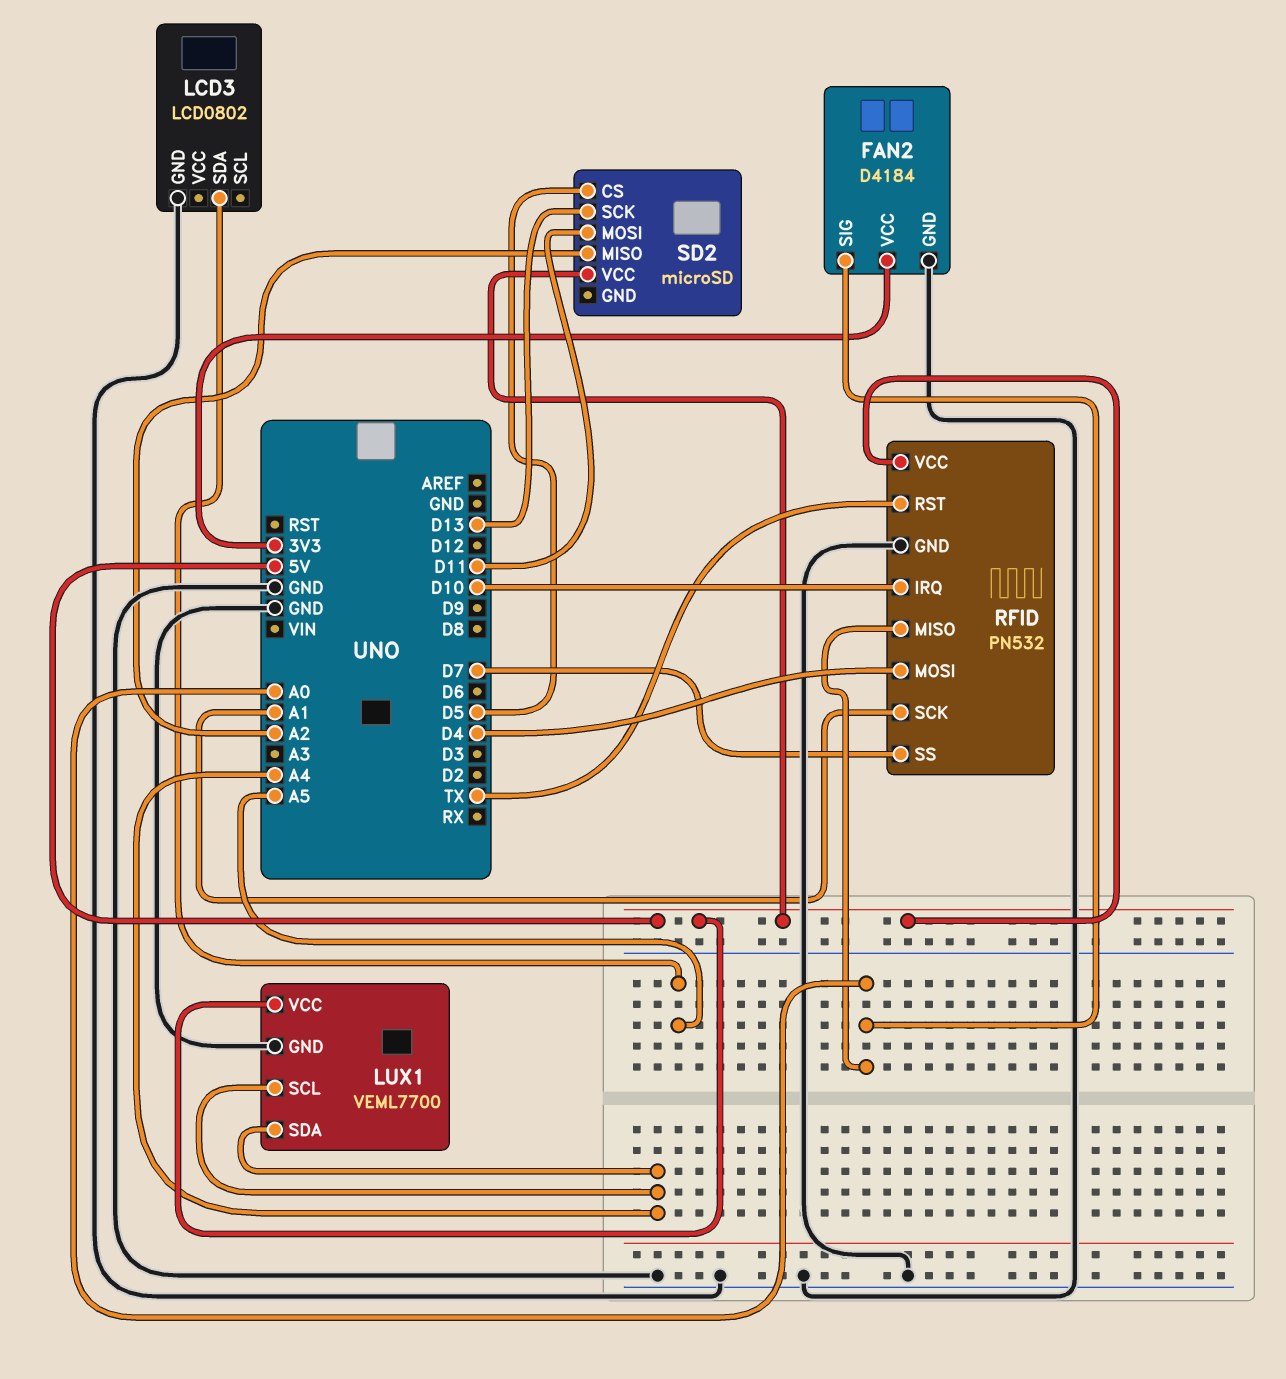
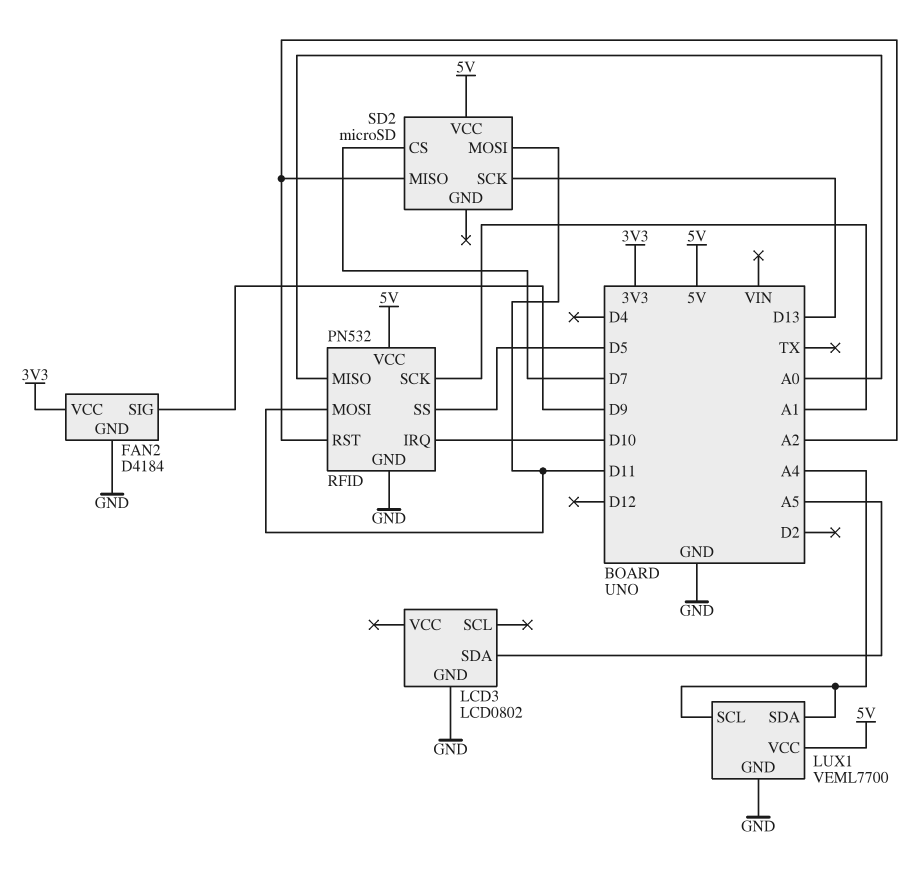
FAN2 pin SIG: A0 -> D9
RFID pin MOSI: D4 -> D11
RFID pin RST: TX -> A2
RFID pin SS: D7 -> D5
SD2 pin CS: D5 -> D7

